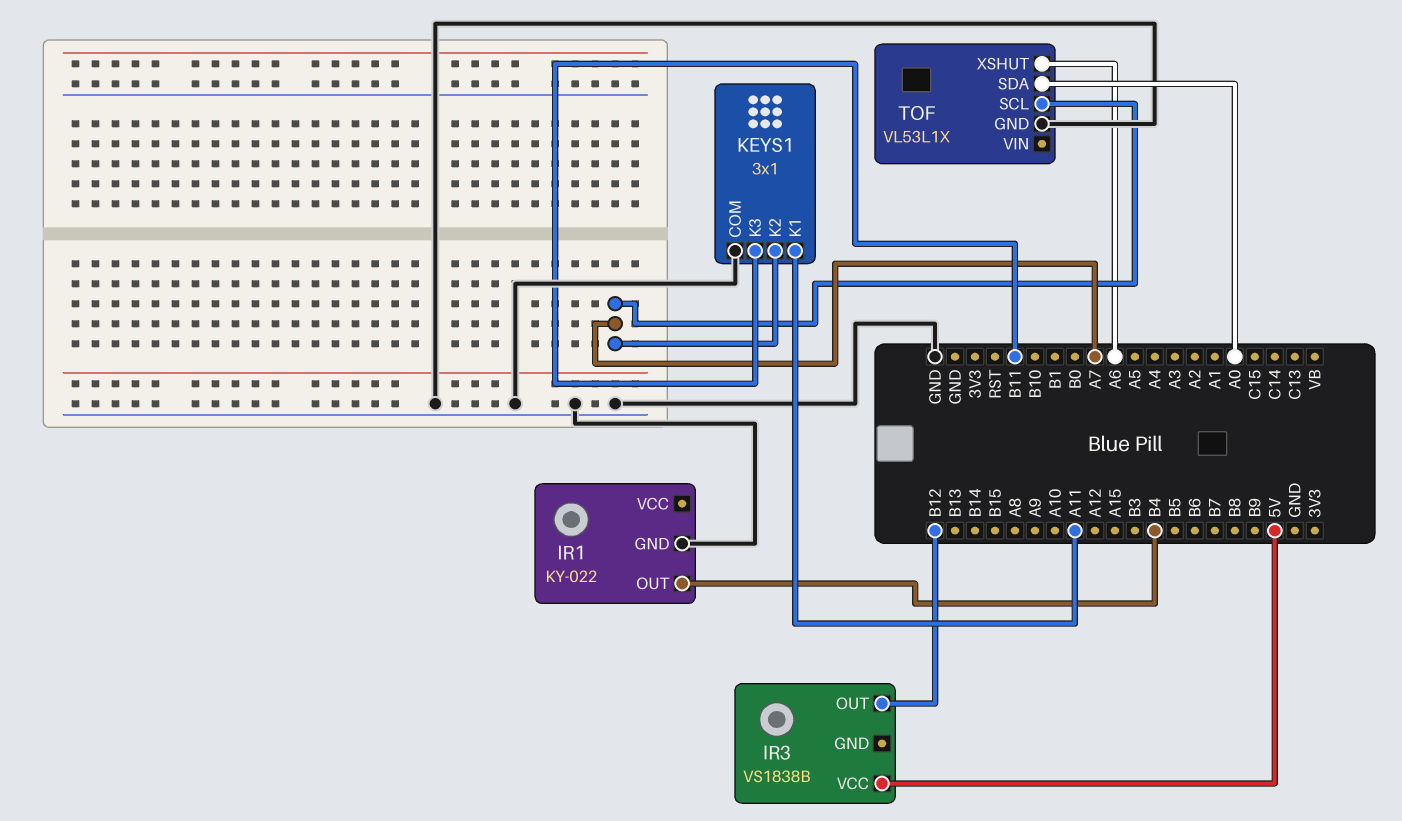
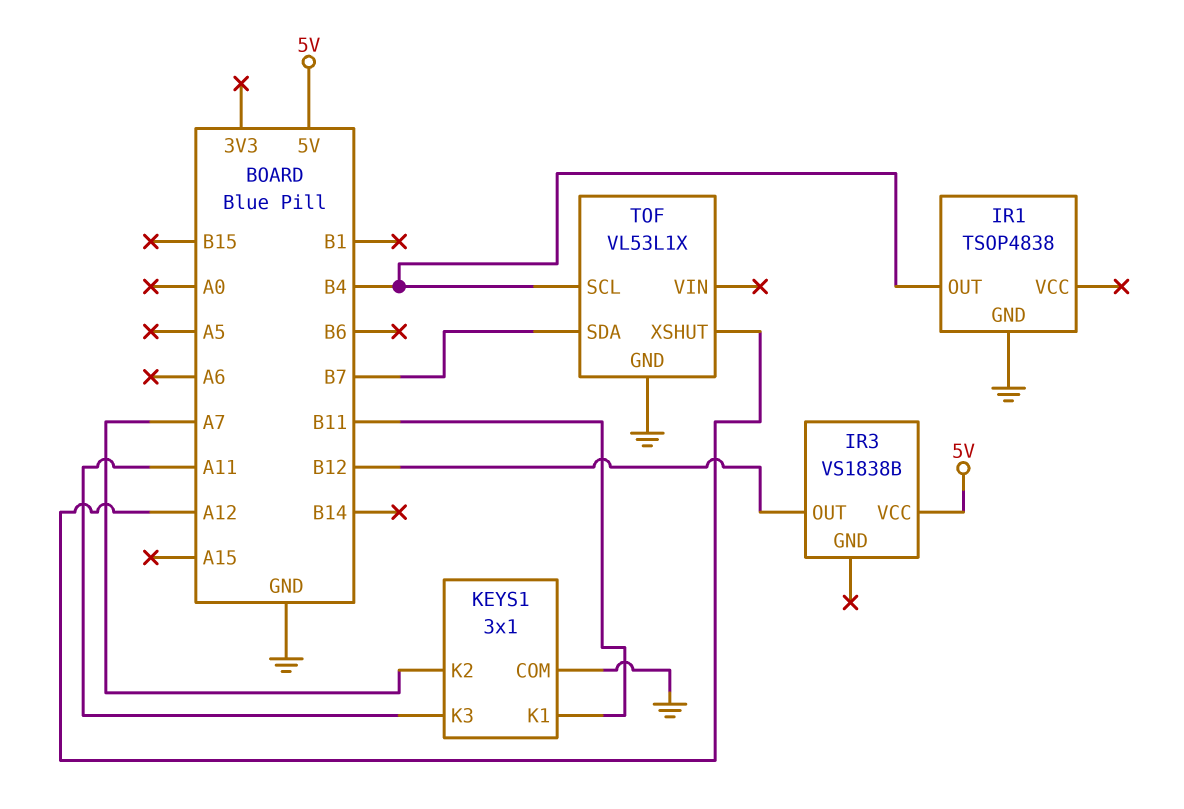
IR1: KY-022 -> TSOP4838
KEYS1 pin K1: A11 -> B11
KEYS1 pin K3: B11 -> A11
TOF pin SCL: A7 -> B4
TOF pin SDA: A0 -> B7
TOF pin XSHUT: A6 -> A12

